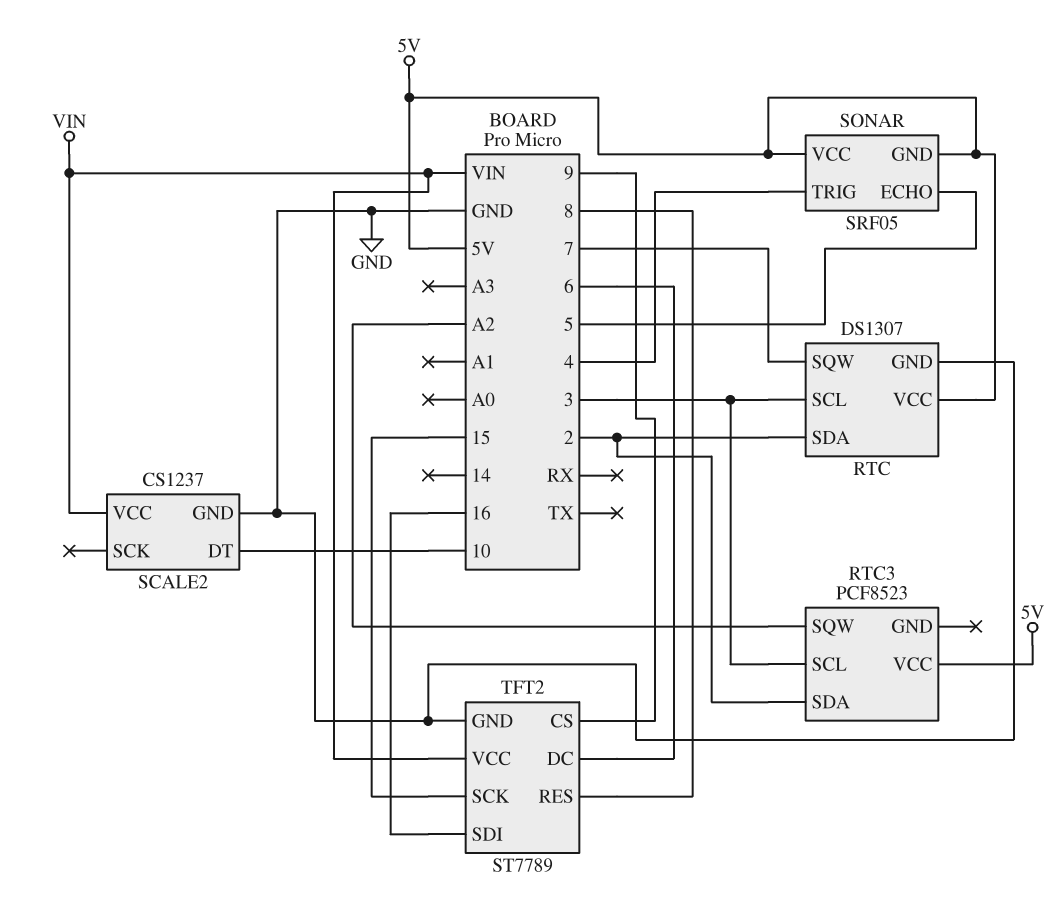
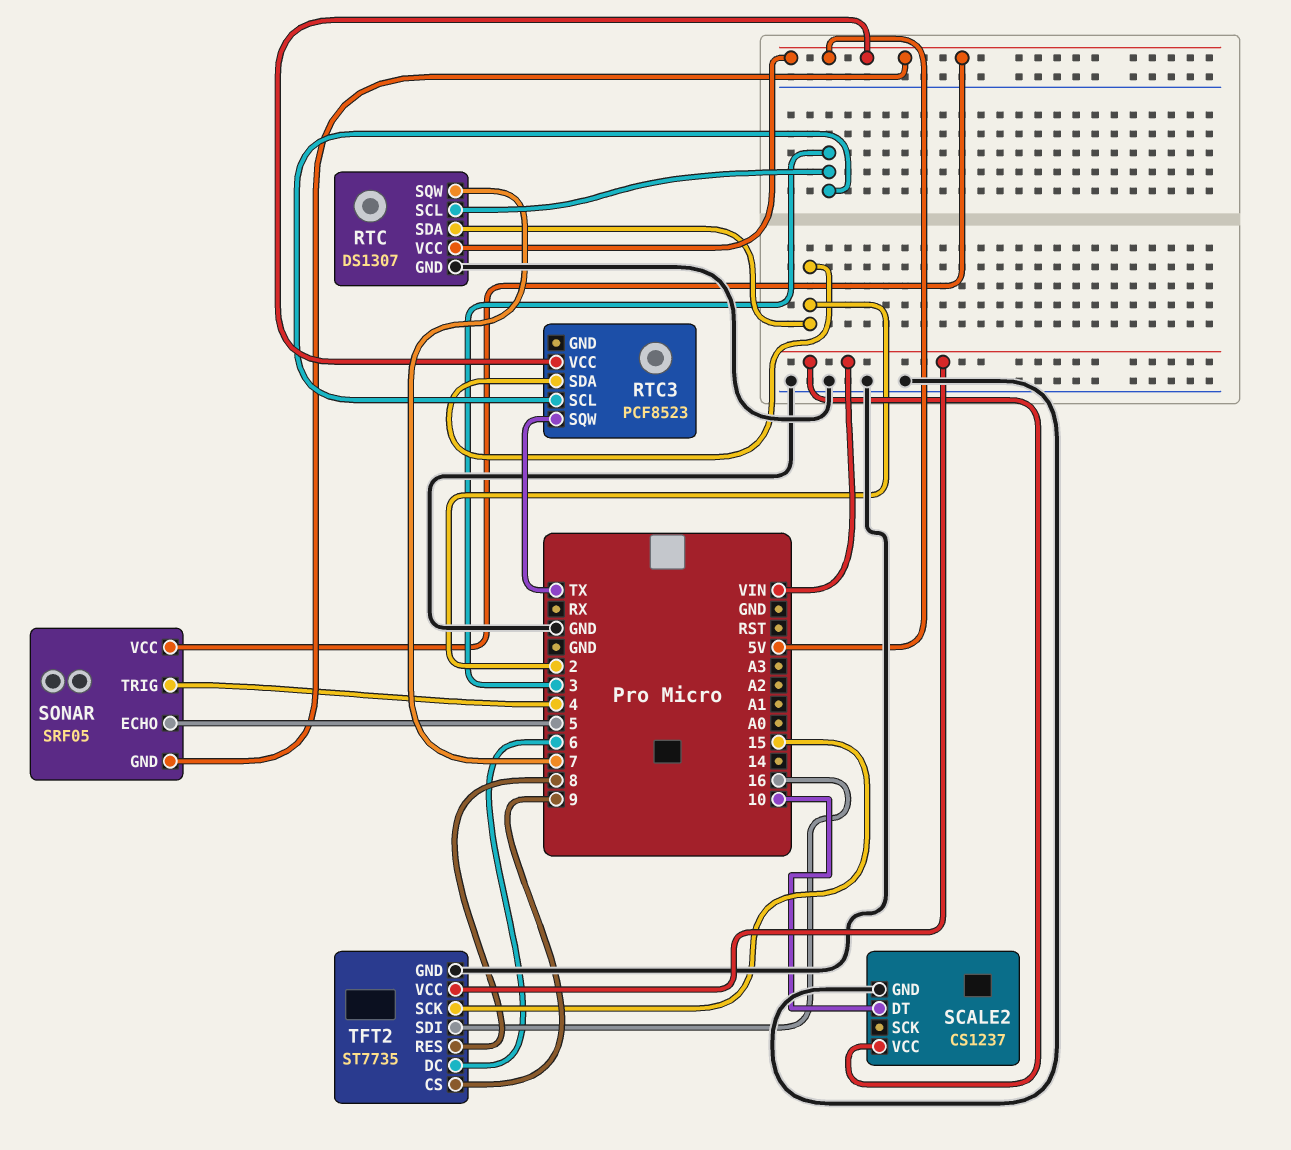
RTC3 pin SQW: A2 -> TX
TFT2: ST7789 -> ST7735

